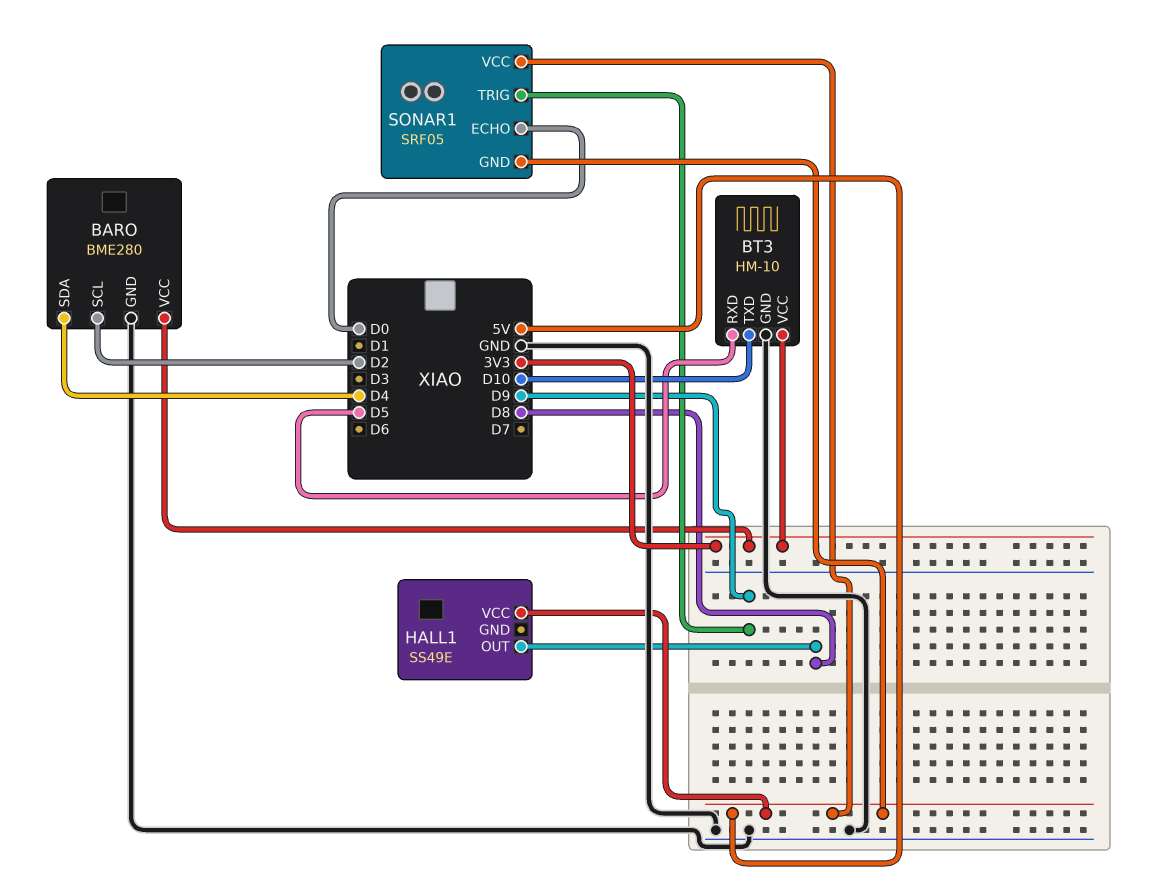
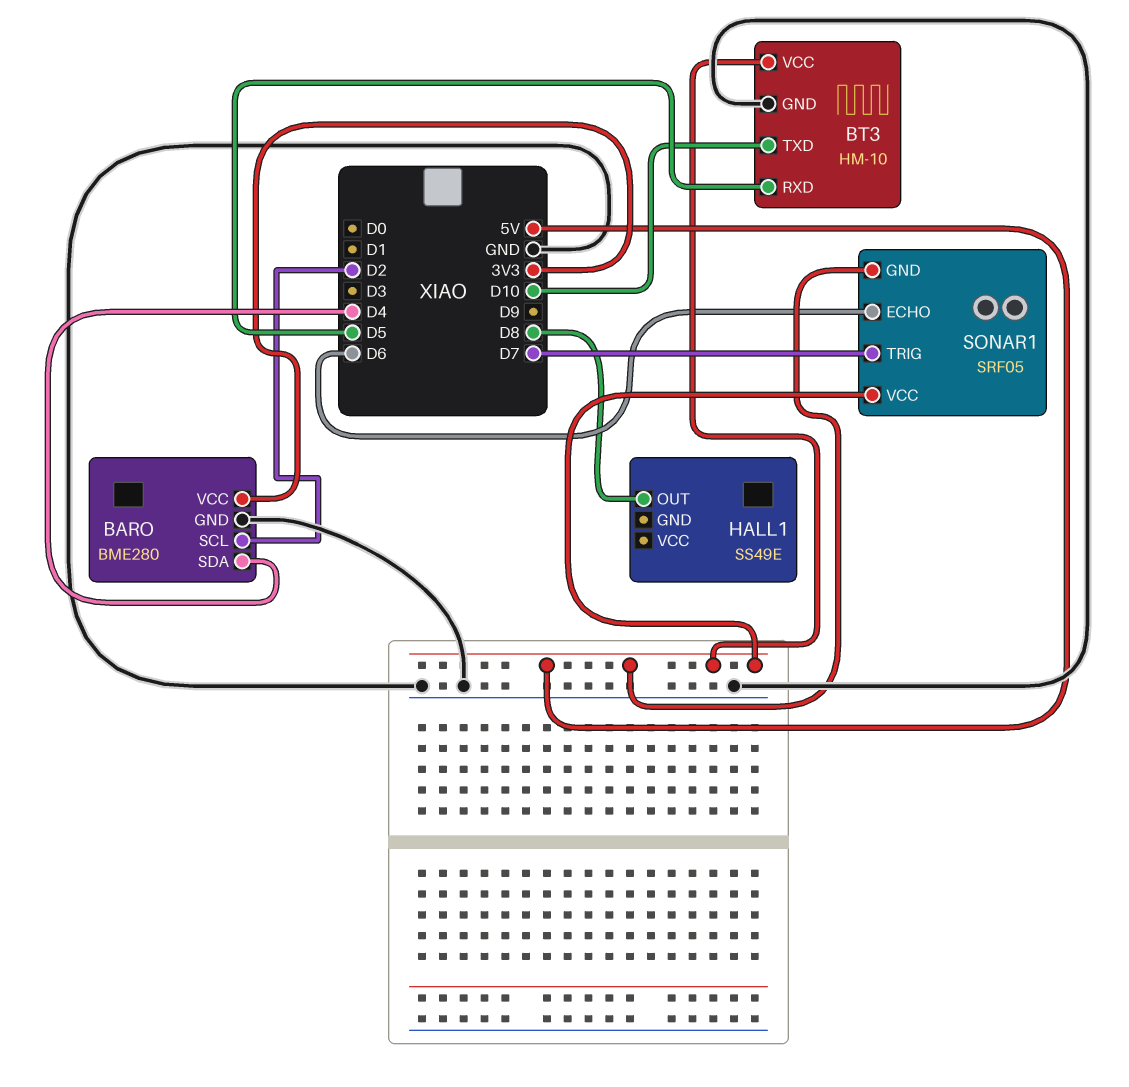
BT3 pin VCC: 3V3 -> 5V
HALL1 pin VCC: 5V -> none
SONAR1 pin ECHO: D0 -> D6
SONAR1 pin TRIG: D9 -> D7

